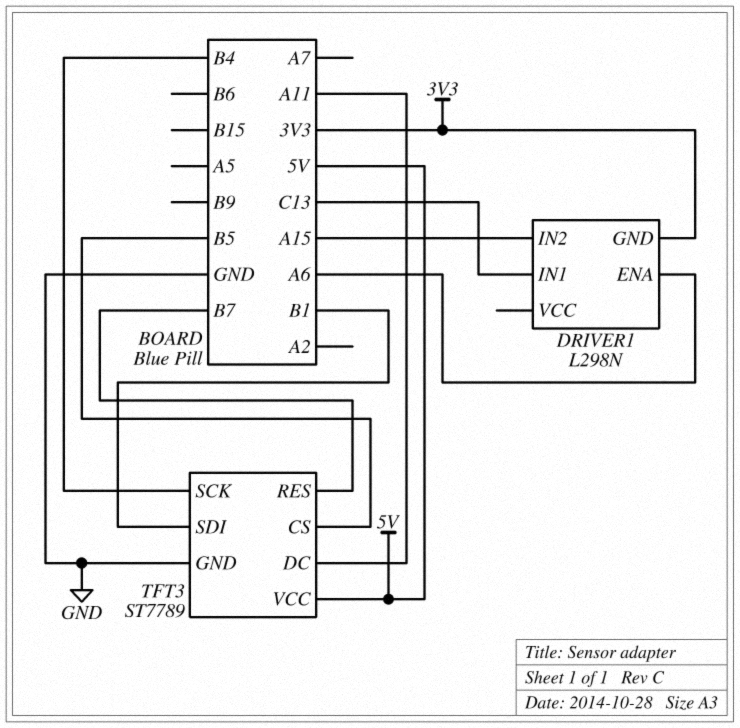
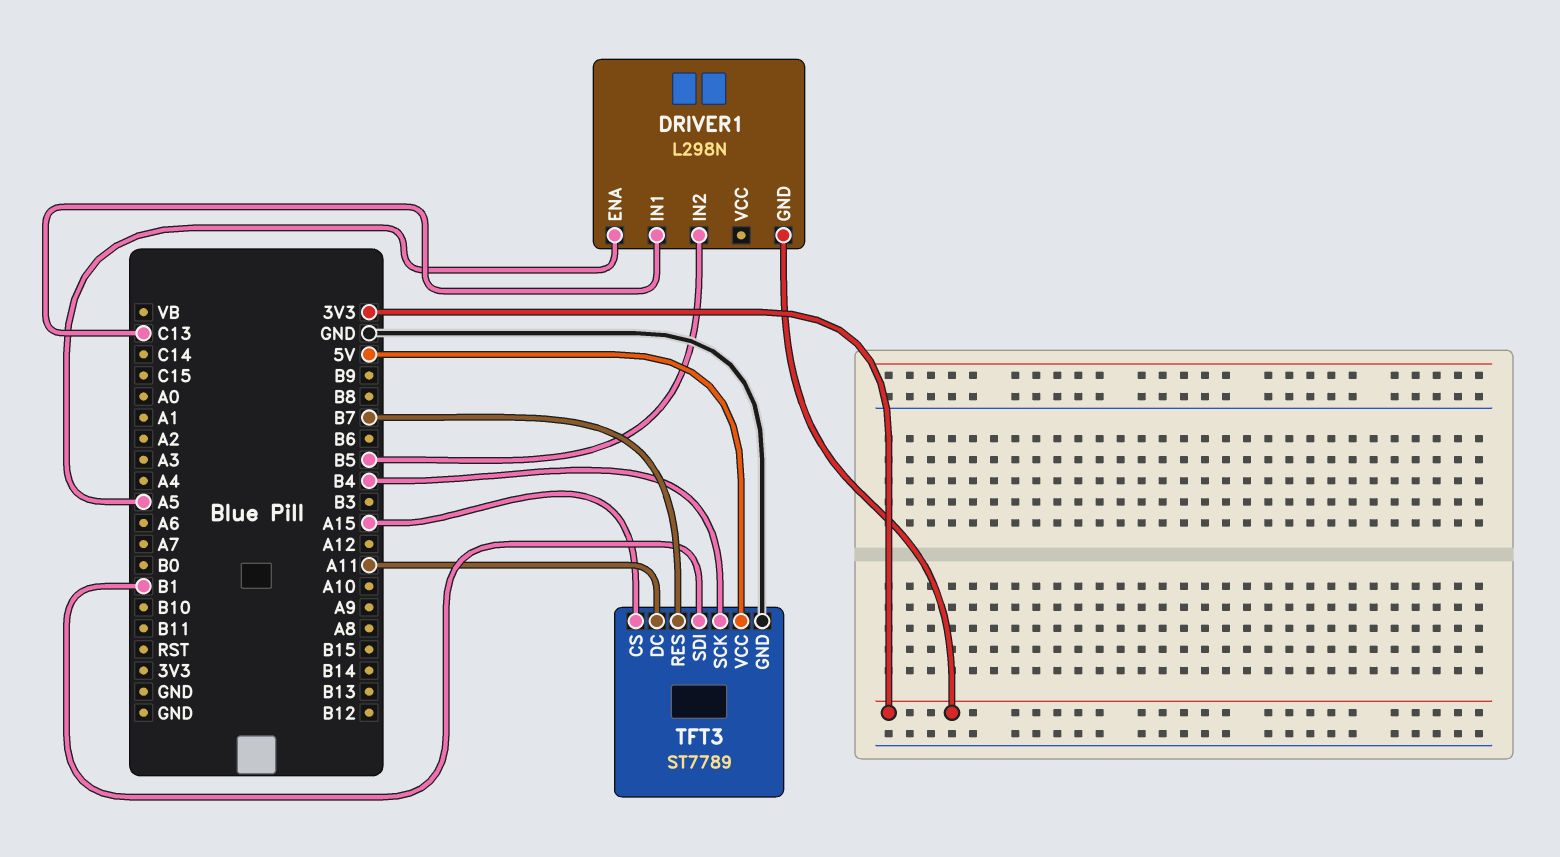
DRIVER1 pin ENA: A6 -> A5
DRIVER1 pin IN2: A15 -> B5
TFT3 pin CS: B5 -> A15

